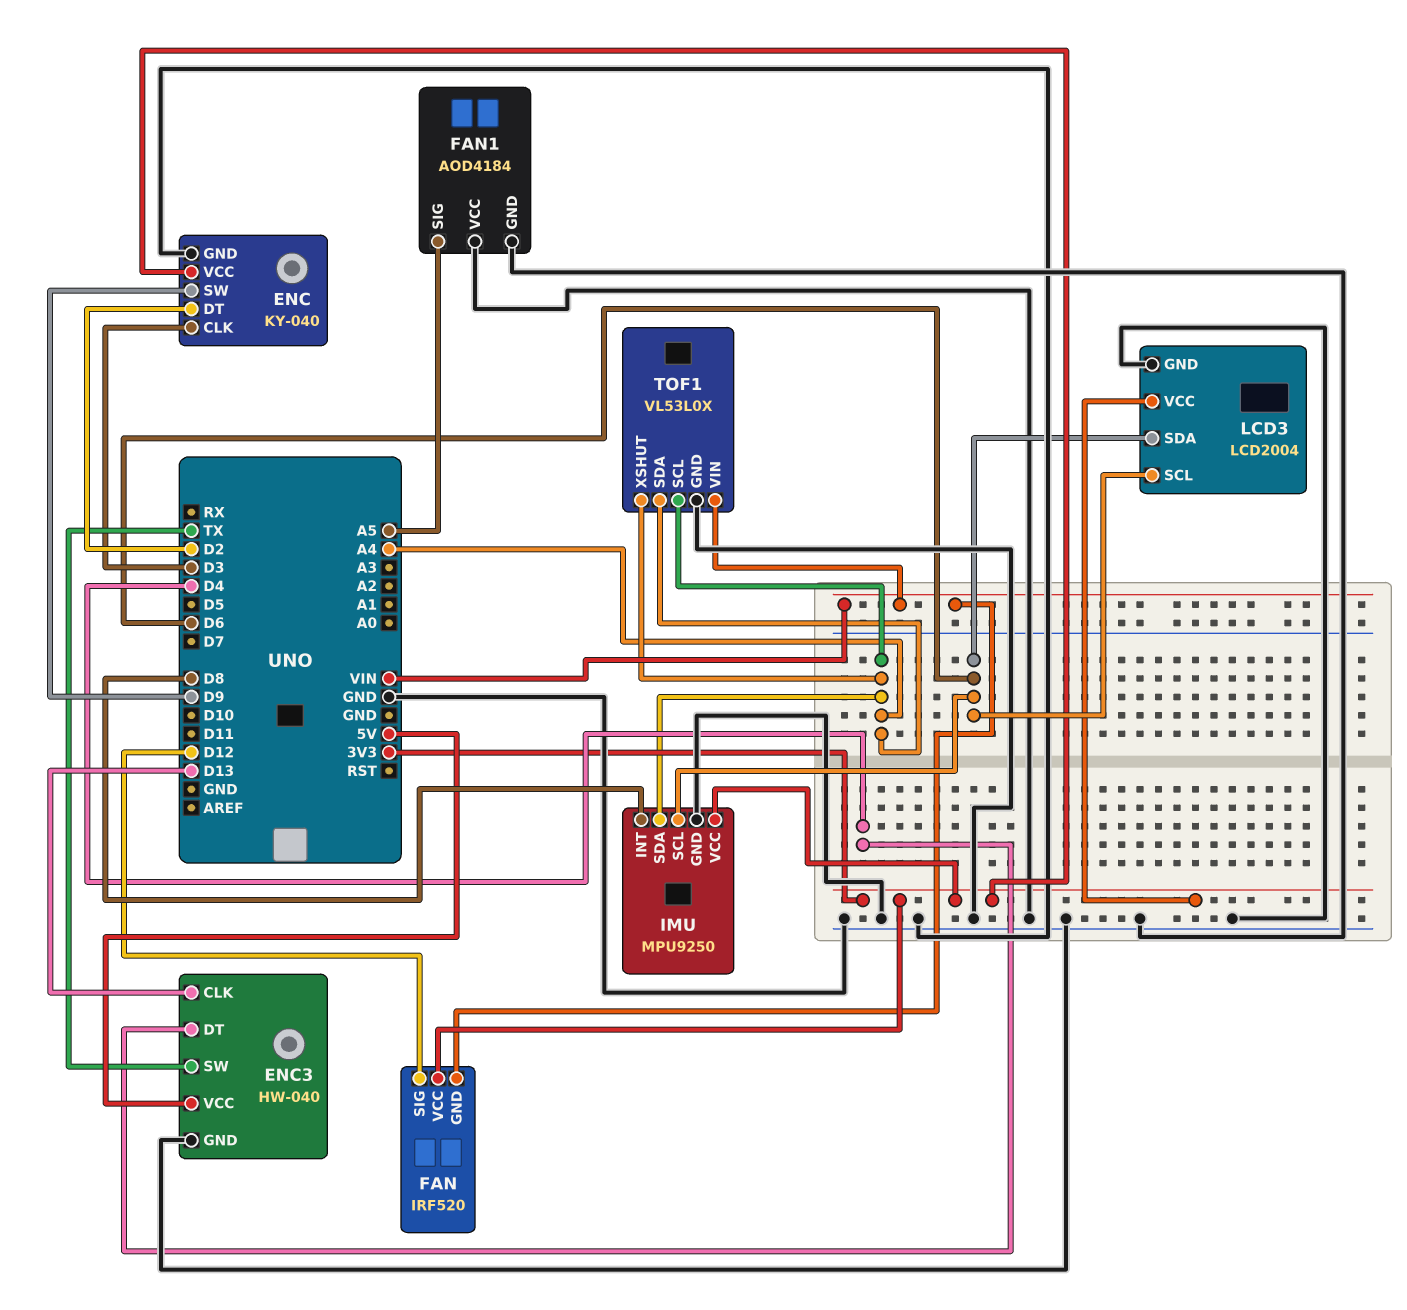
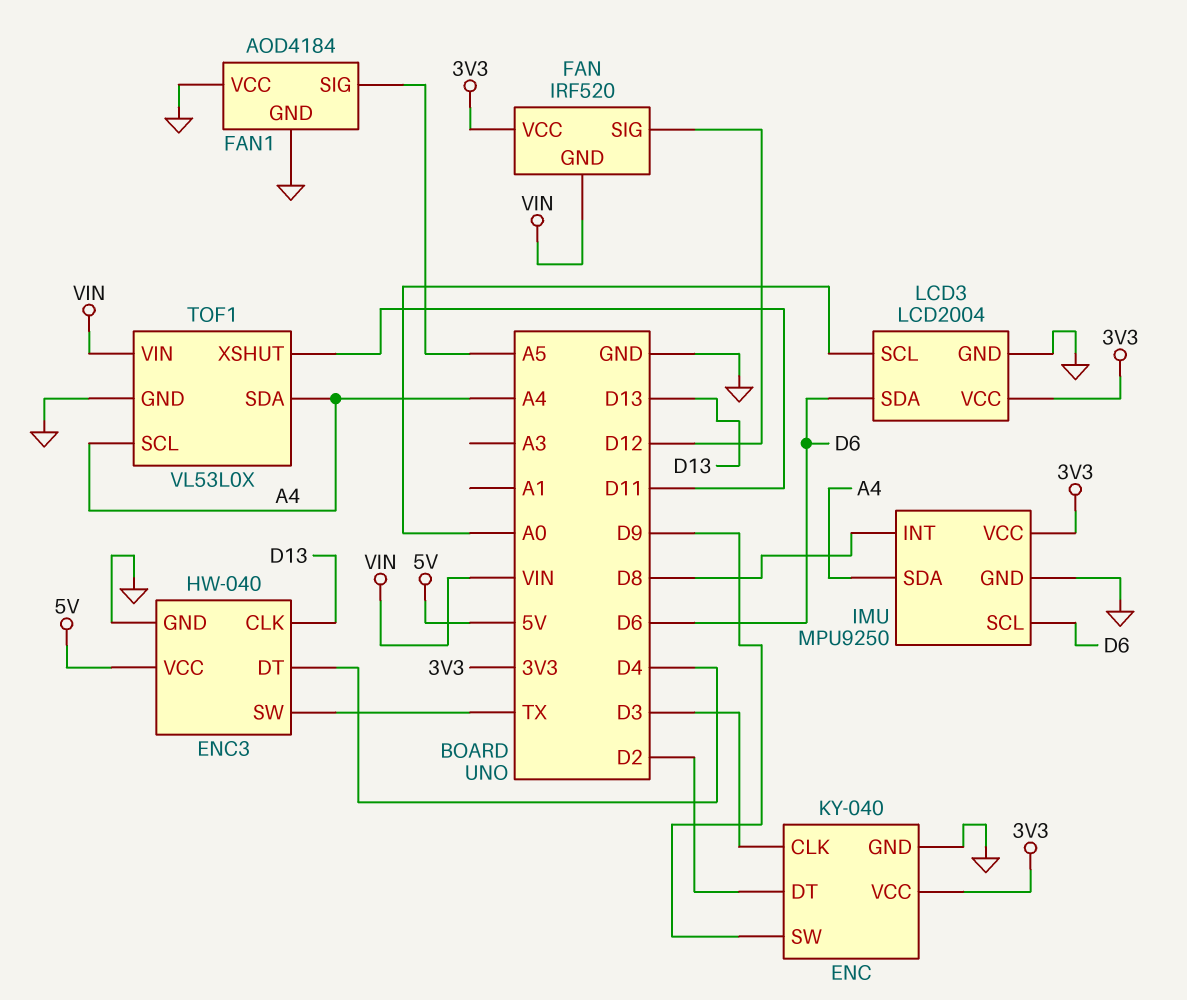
LCD3 pin SCL: D6 -> A0
TOF1 pin XSHUT: A4 -> D11

